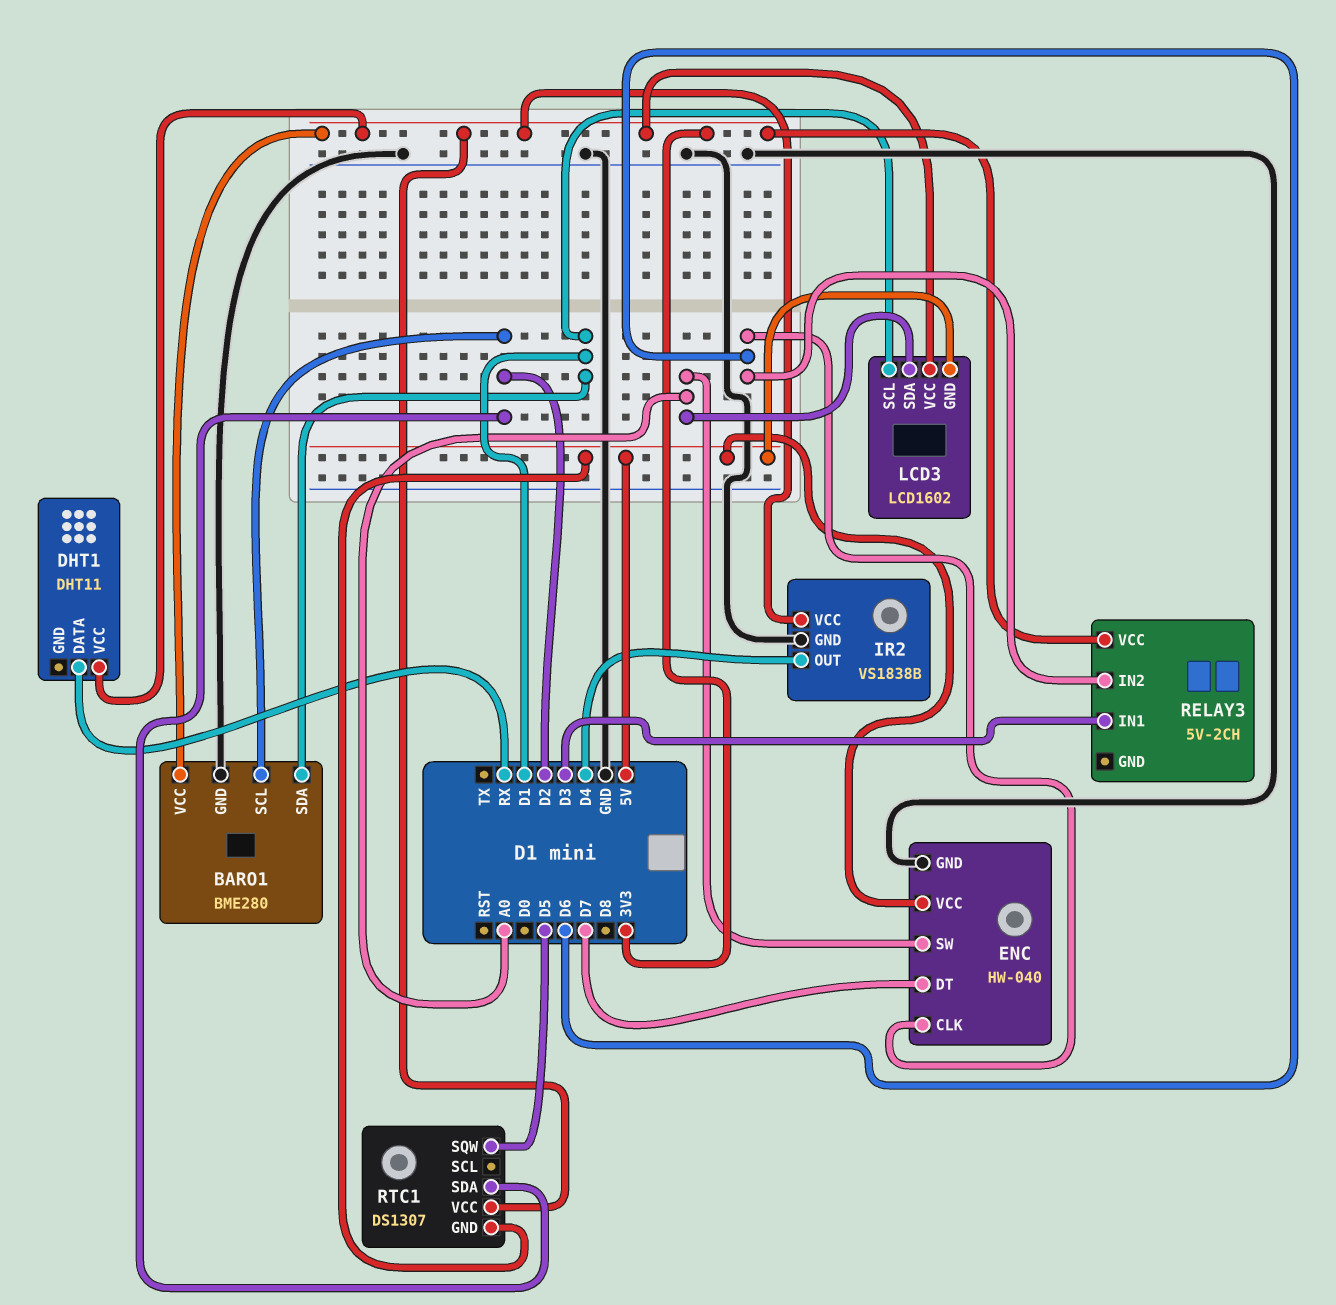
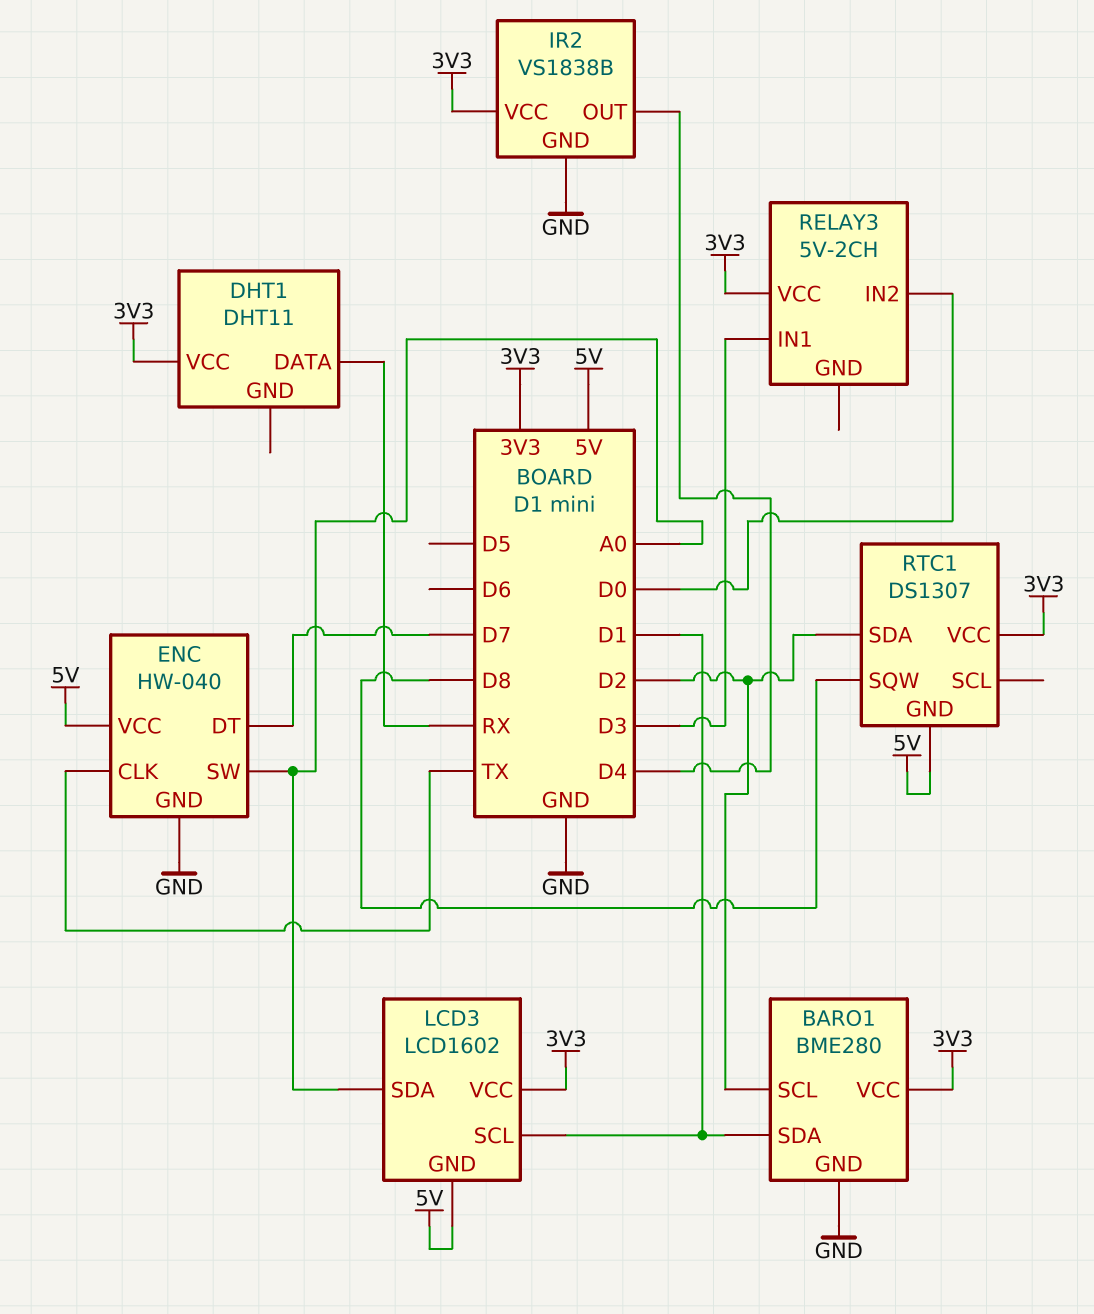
ENC pin CLK: D6 -> TX
RELAY3 pin IN2: D6 -> D0
RTC1 pin SQW: D5 -> D8

